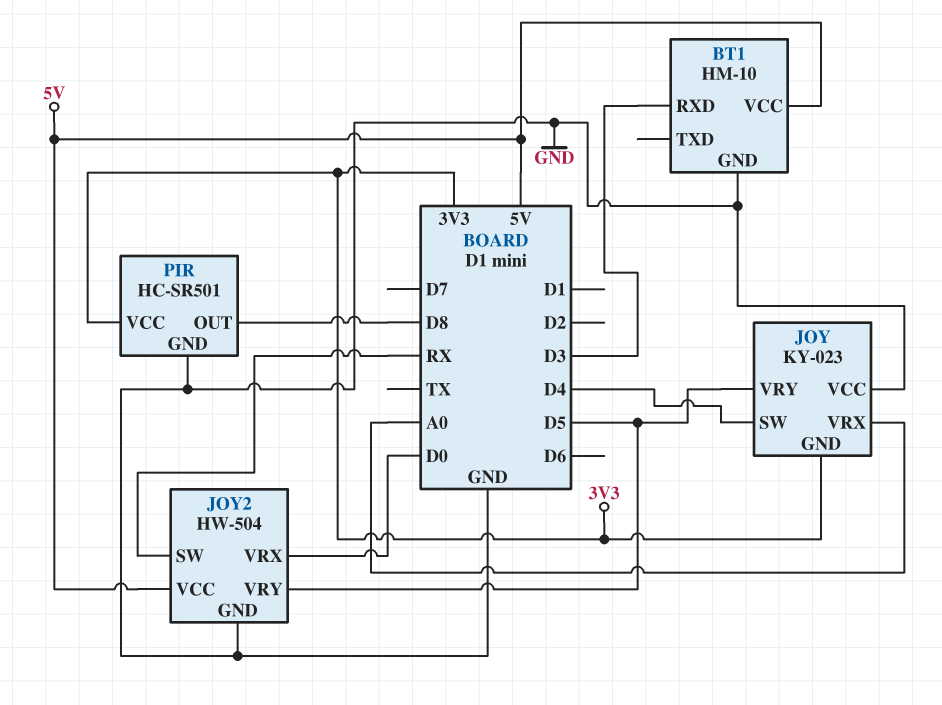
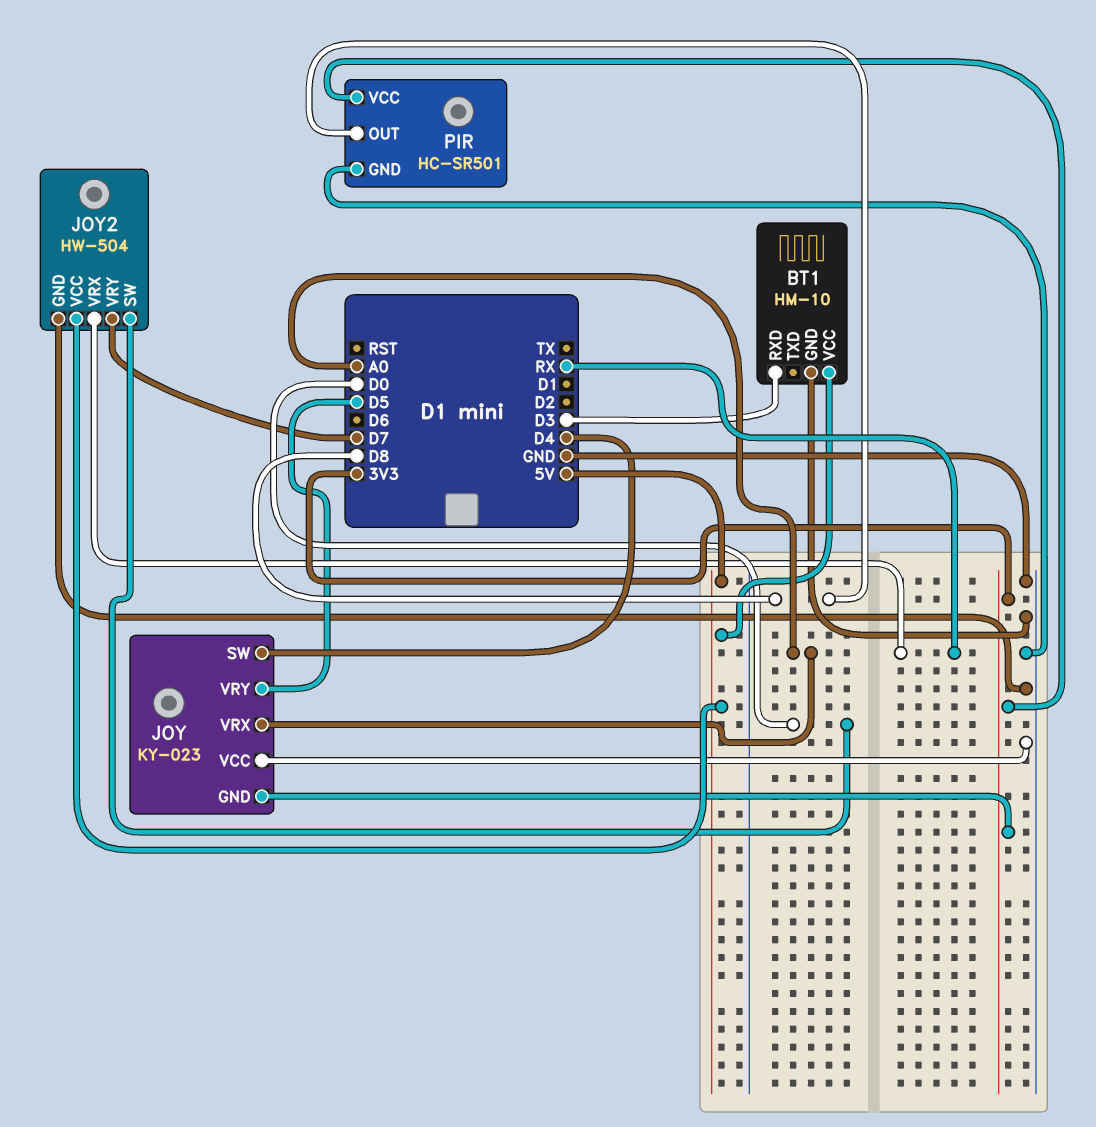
JOY2 pin SW: RX -> D0
JOY2 pin VRX: D0 -> RX
JOY2 pin VRY: D5 -> D7

